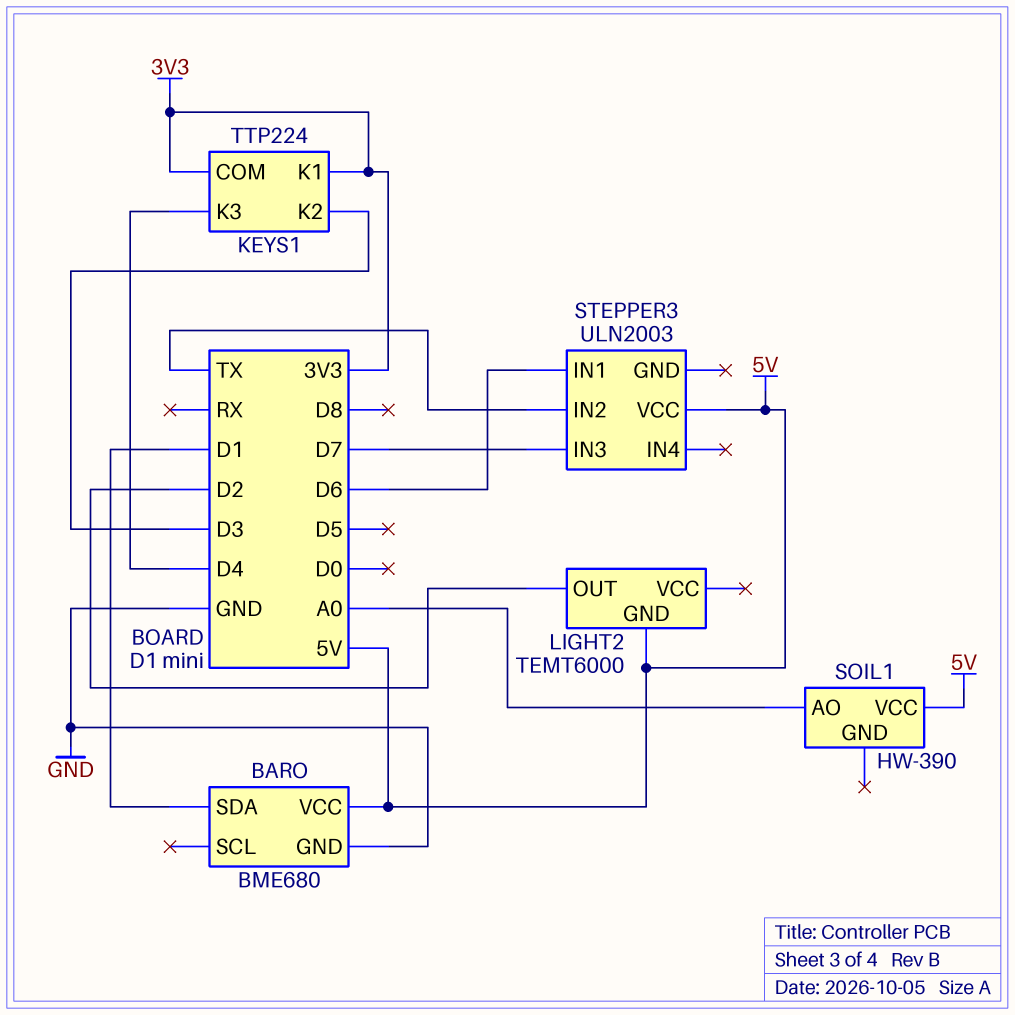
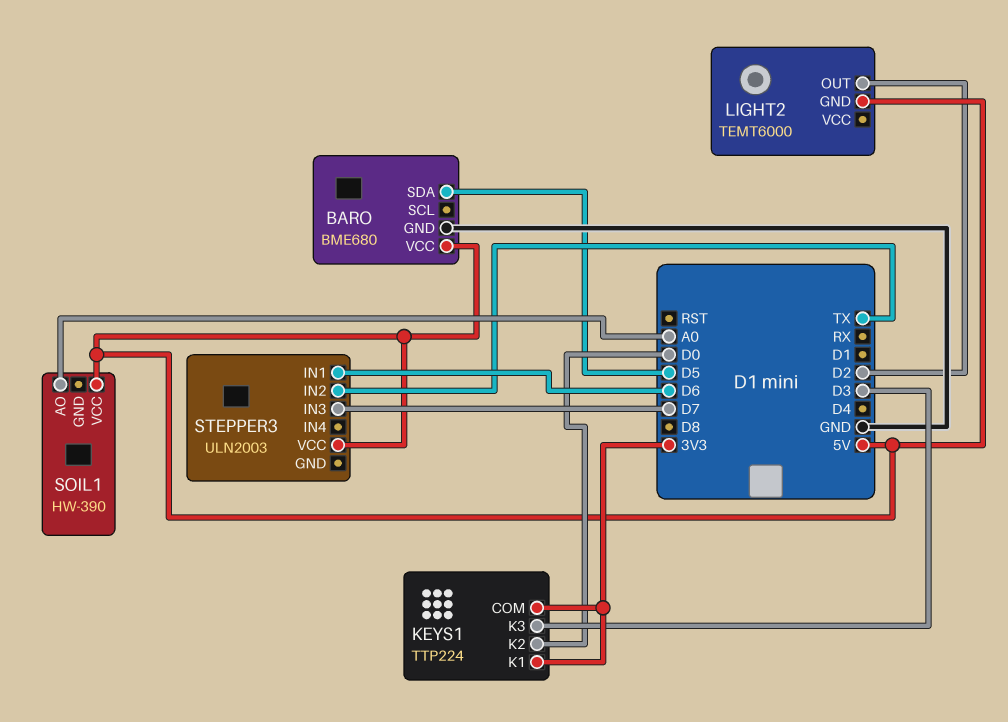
BARO pin SDA: D1 -> D5
KEYS1 pin K2: D3 -> D0
KEYS1 pin K3: D4 -> D3

